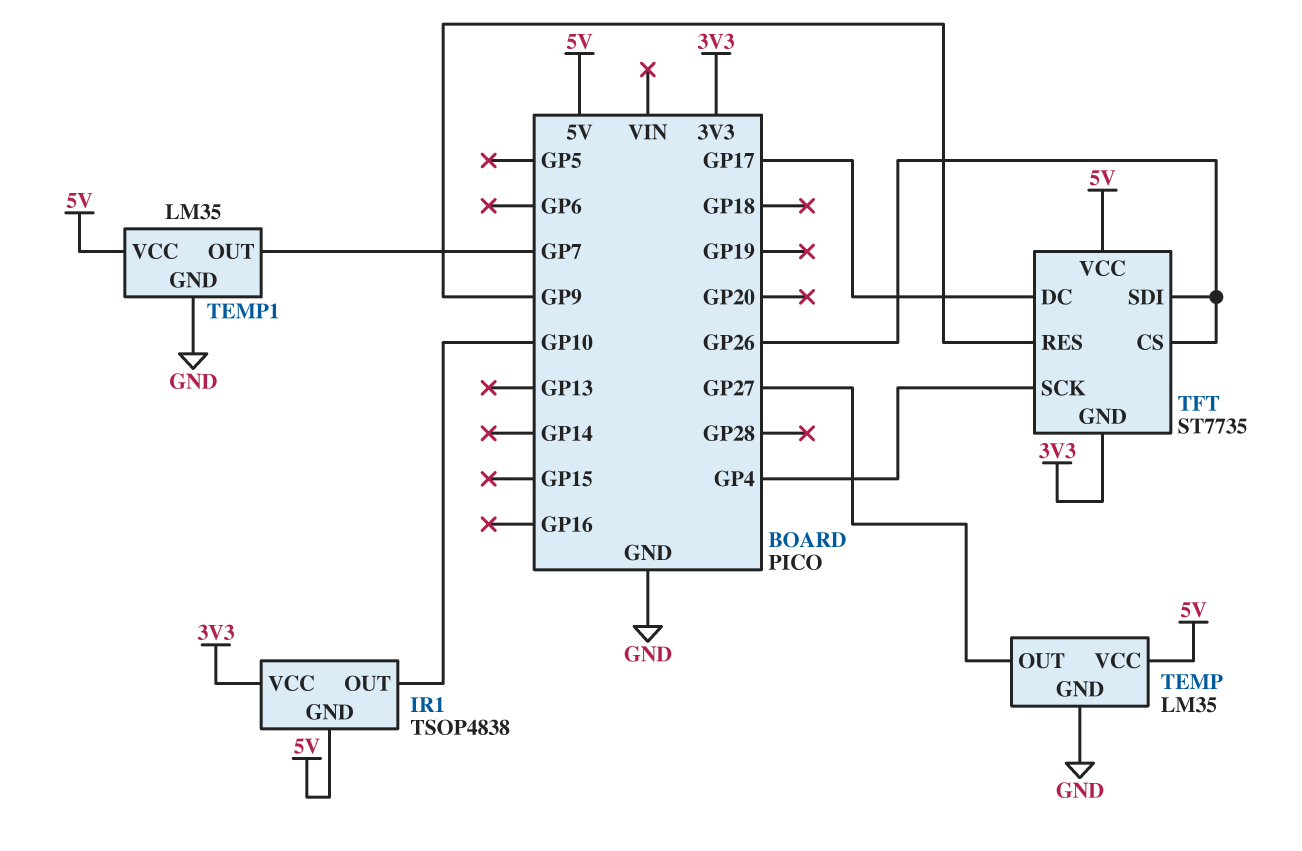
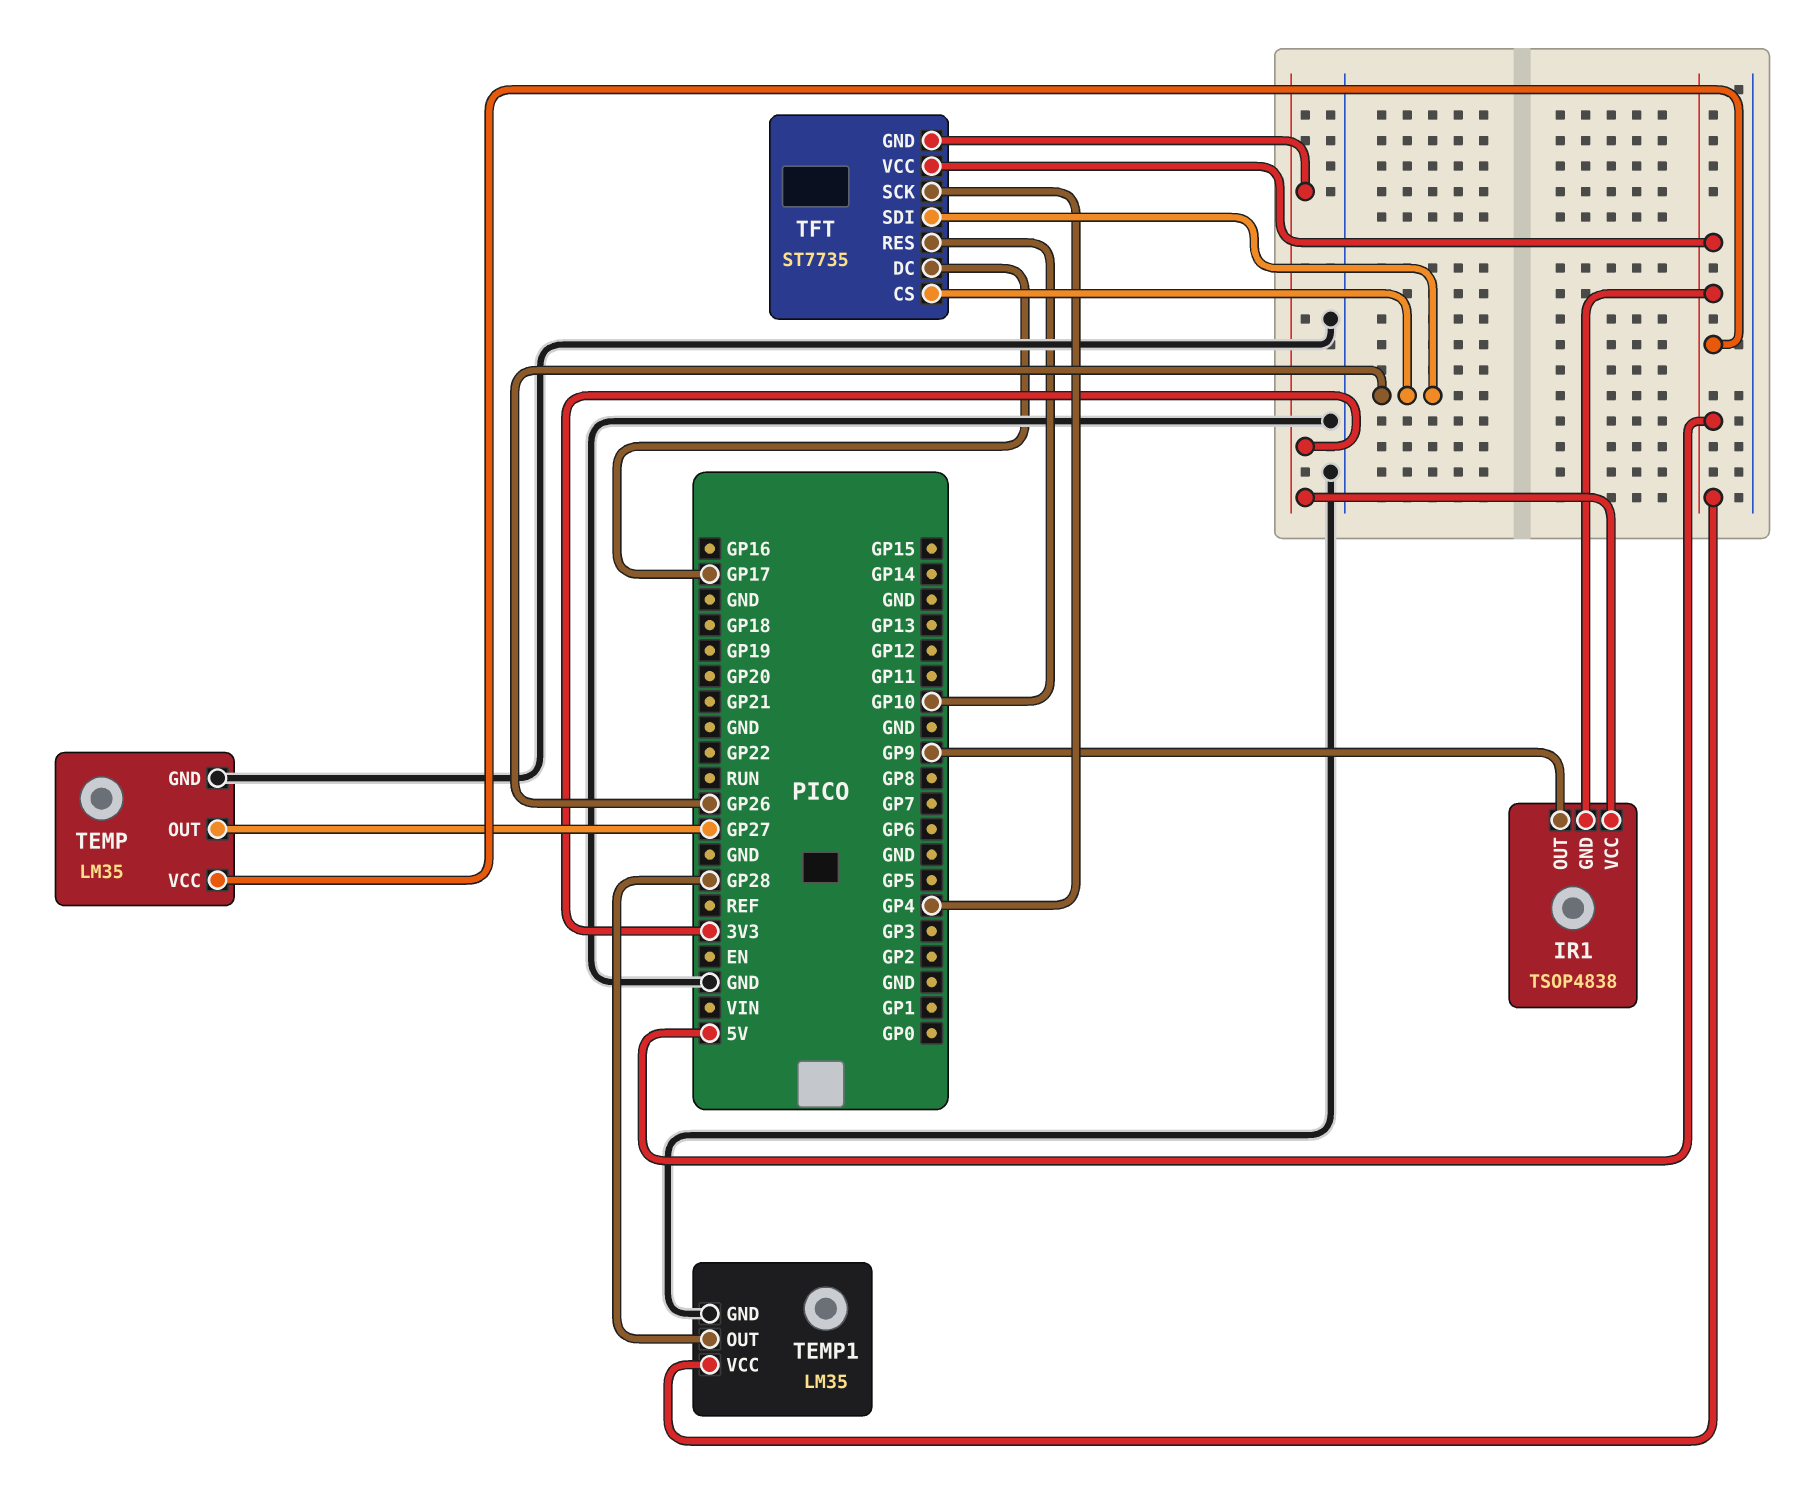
IR1 pin OUT: GP10 -> GP9
TEMP1 pin OUT: GP7 -> GP28
TFT pin RES: GP9 -> GP10

